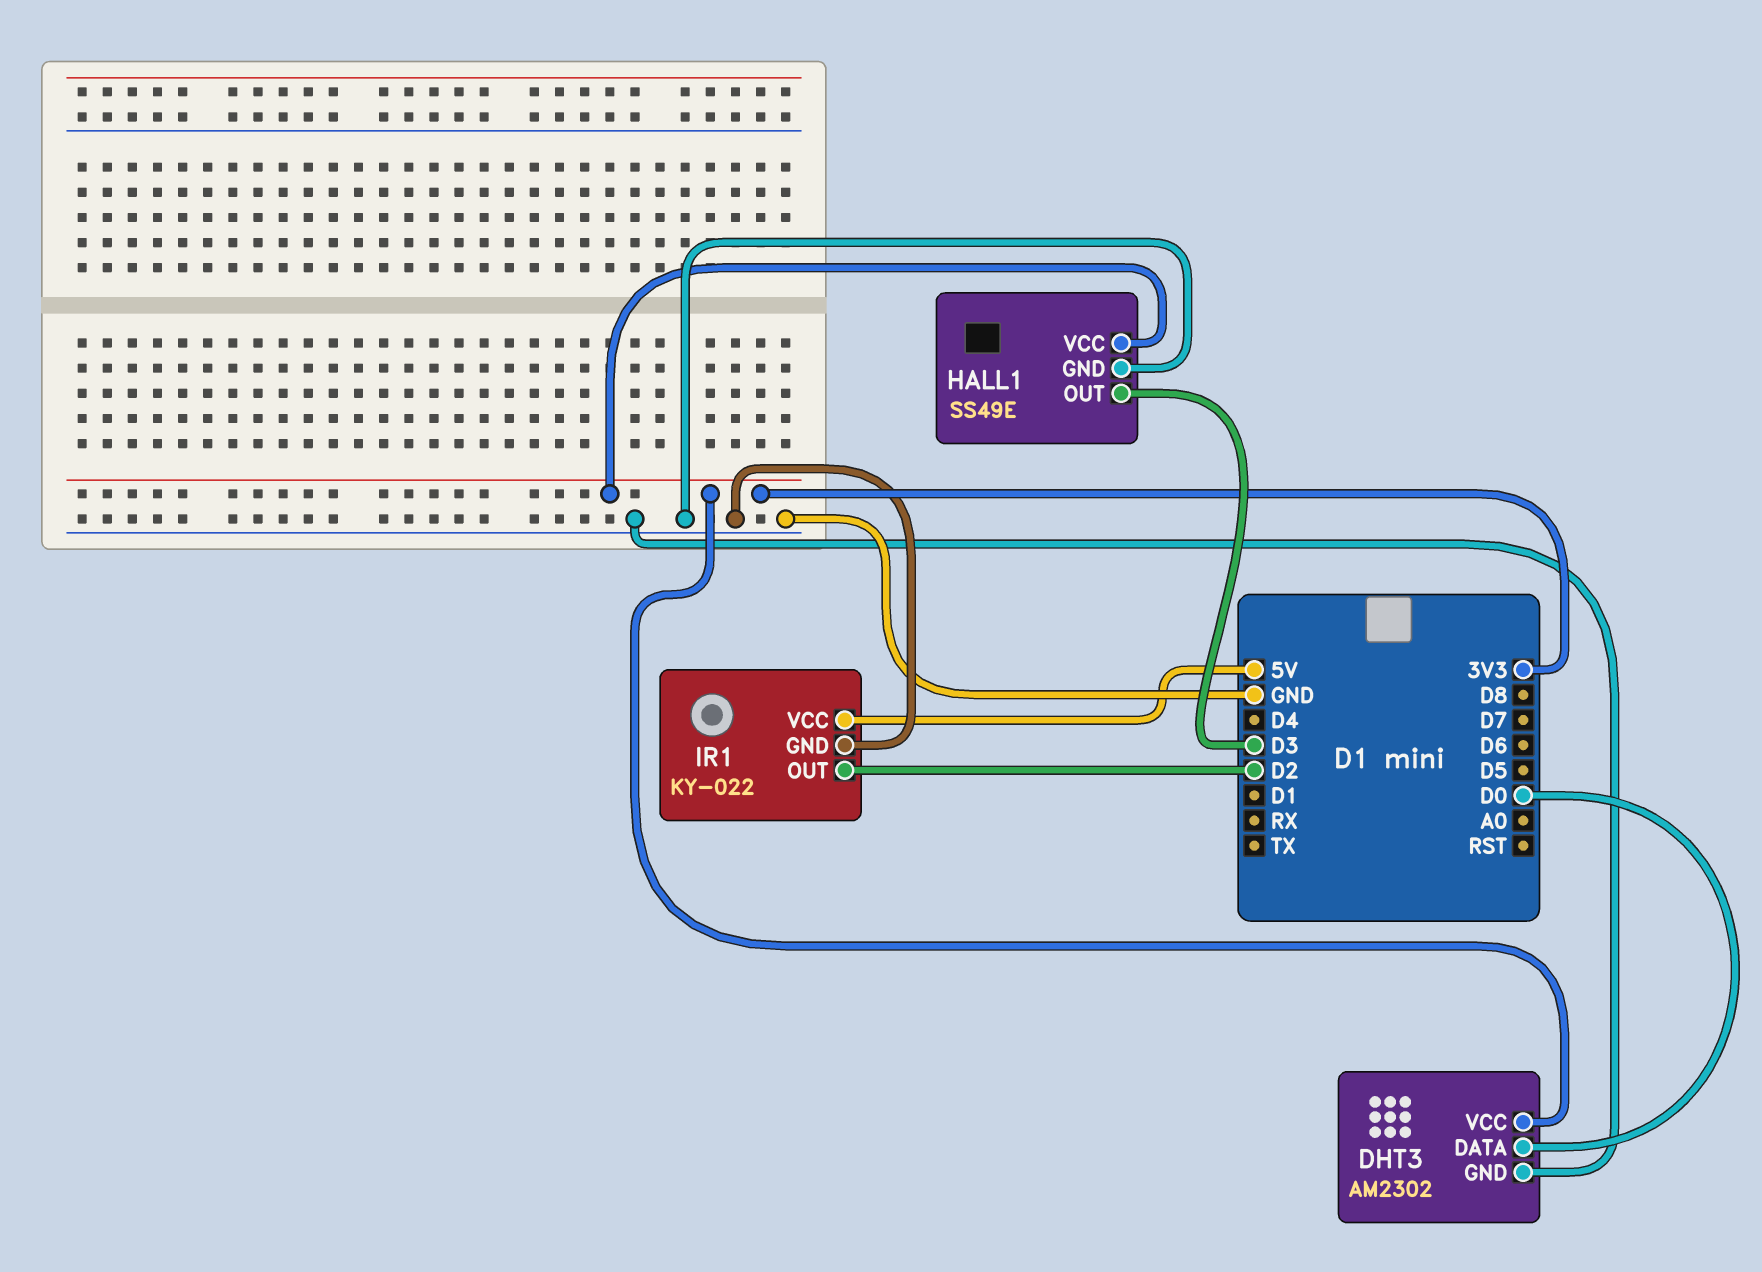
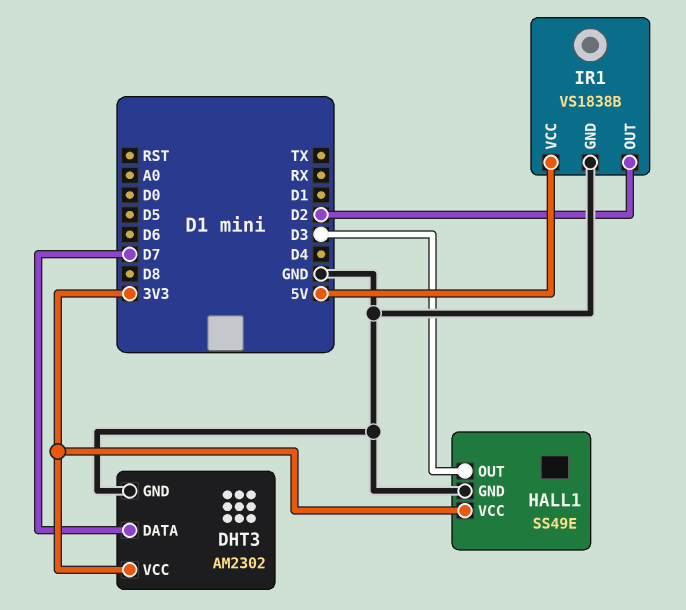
DHT3 pin DATA: D0 -> D7
IR1: KY-022 -> VS1838B

